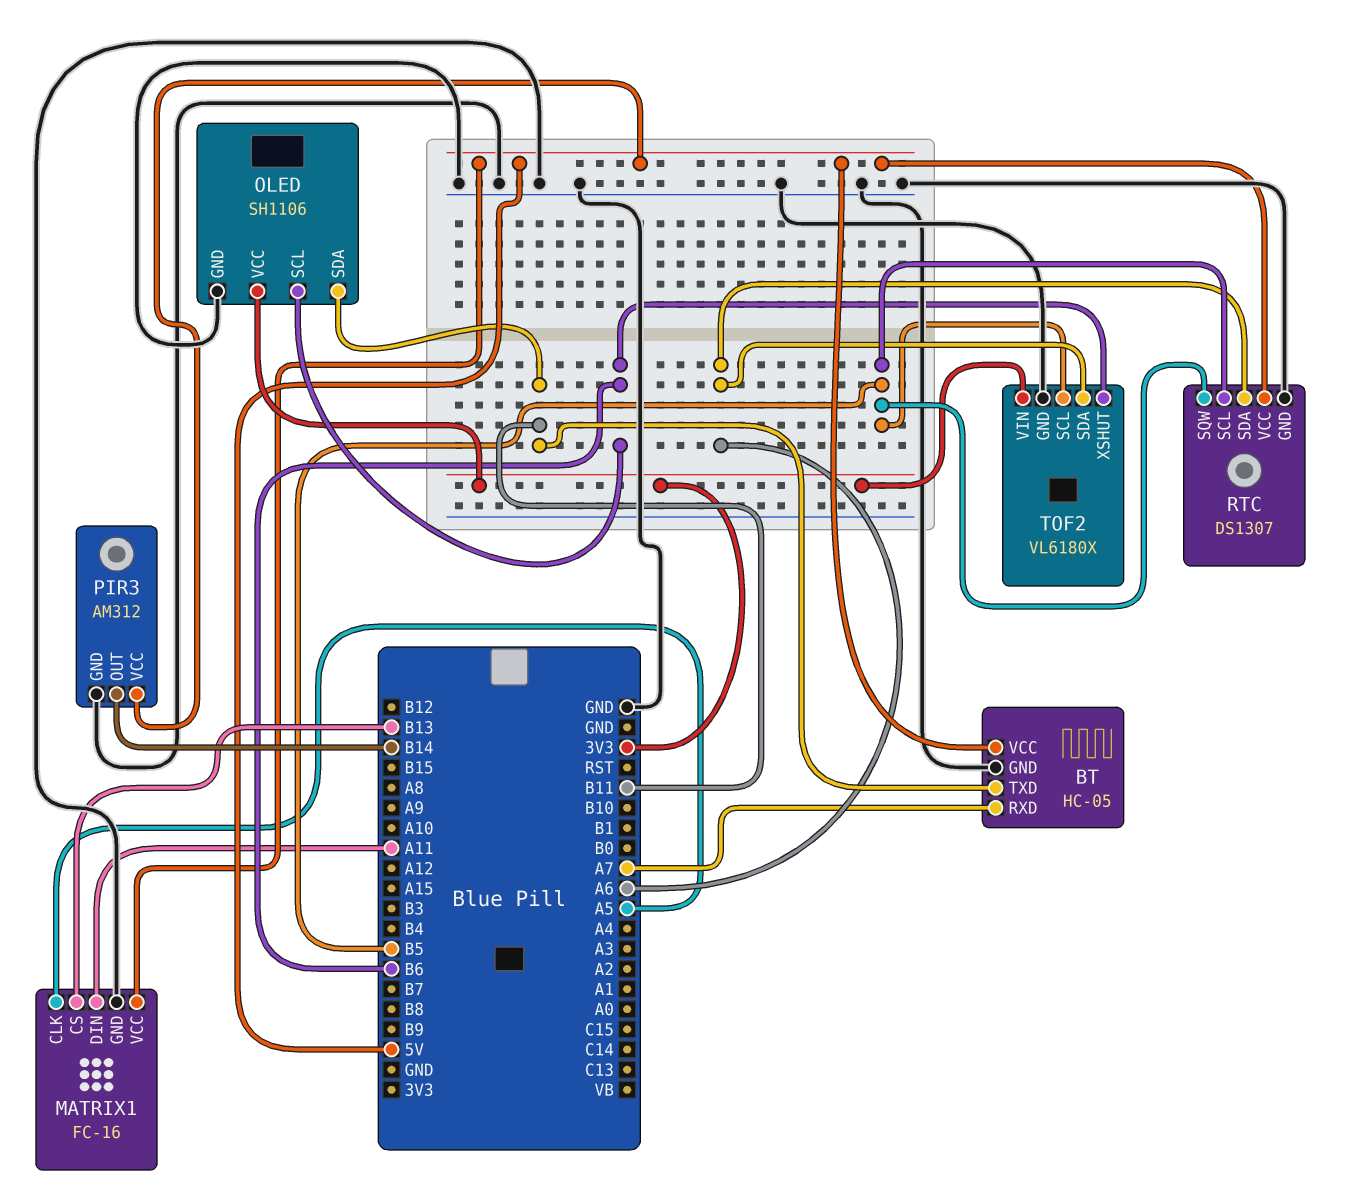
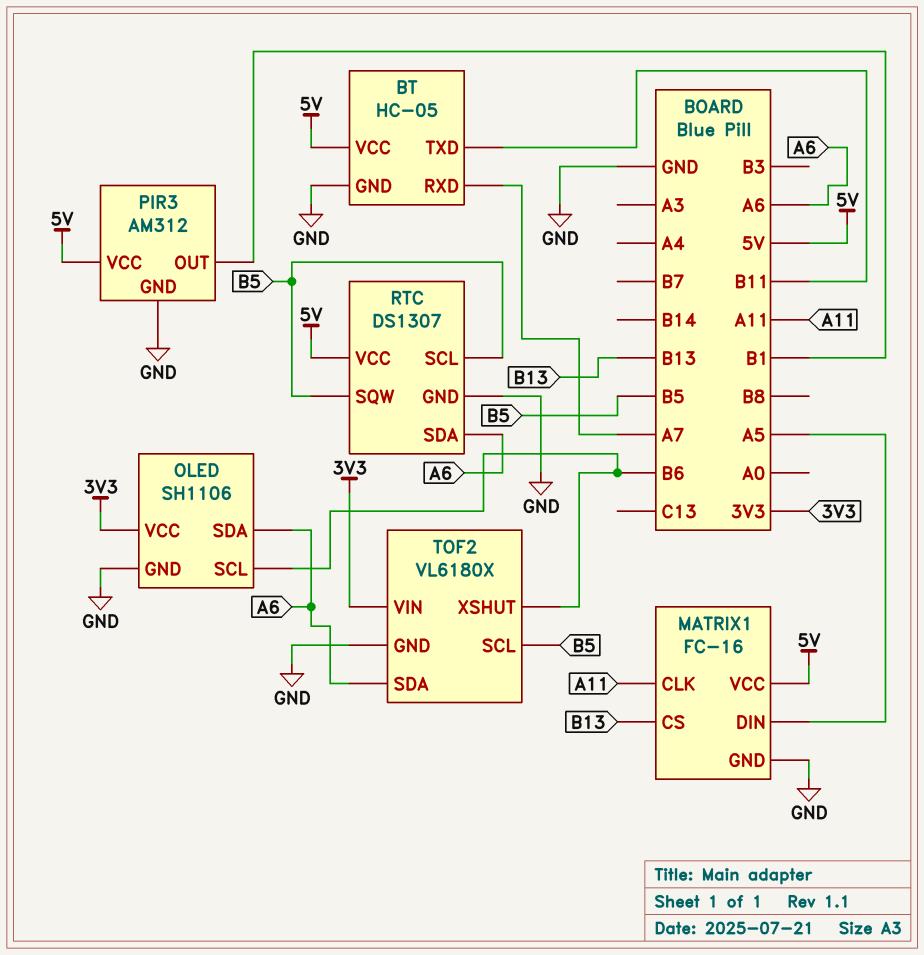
MATRIX1 pin CLK: A5 -> A11
MATRIX1 pin DIN: A11 -> A5
OLED pin SDA: B11 -> A6
PIR3 pin OUT: B14 -> B1

